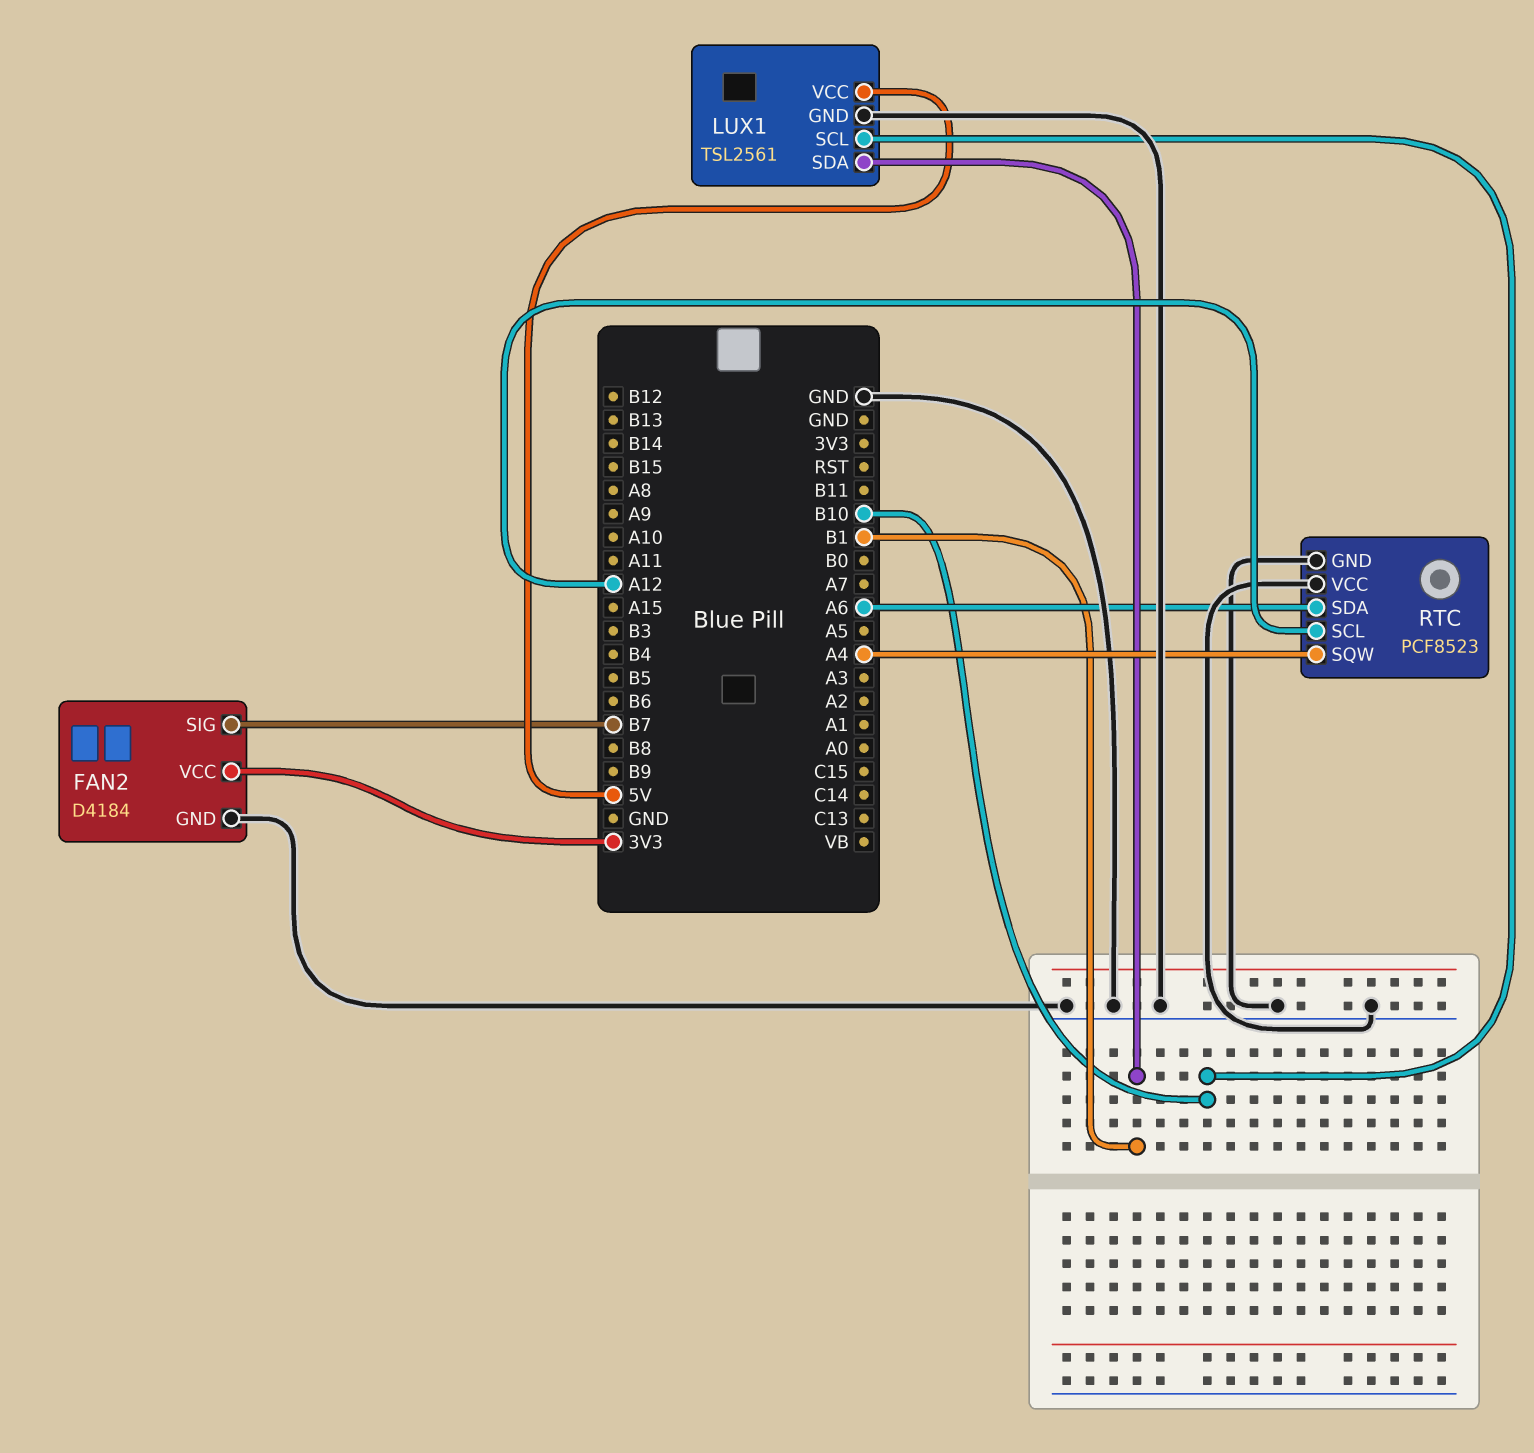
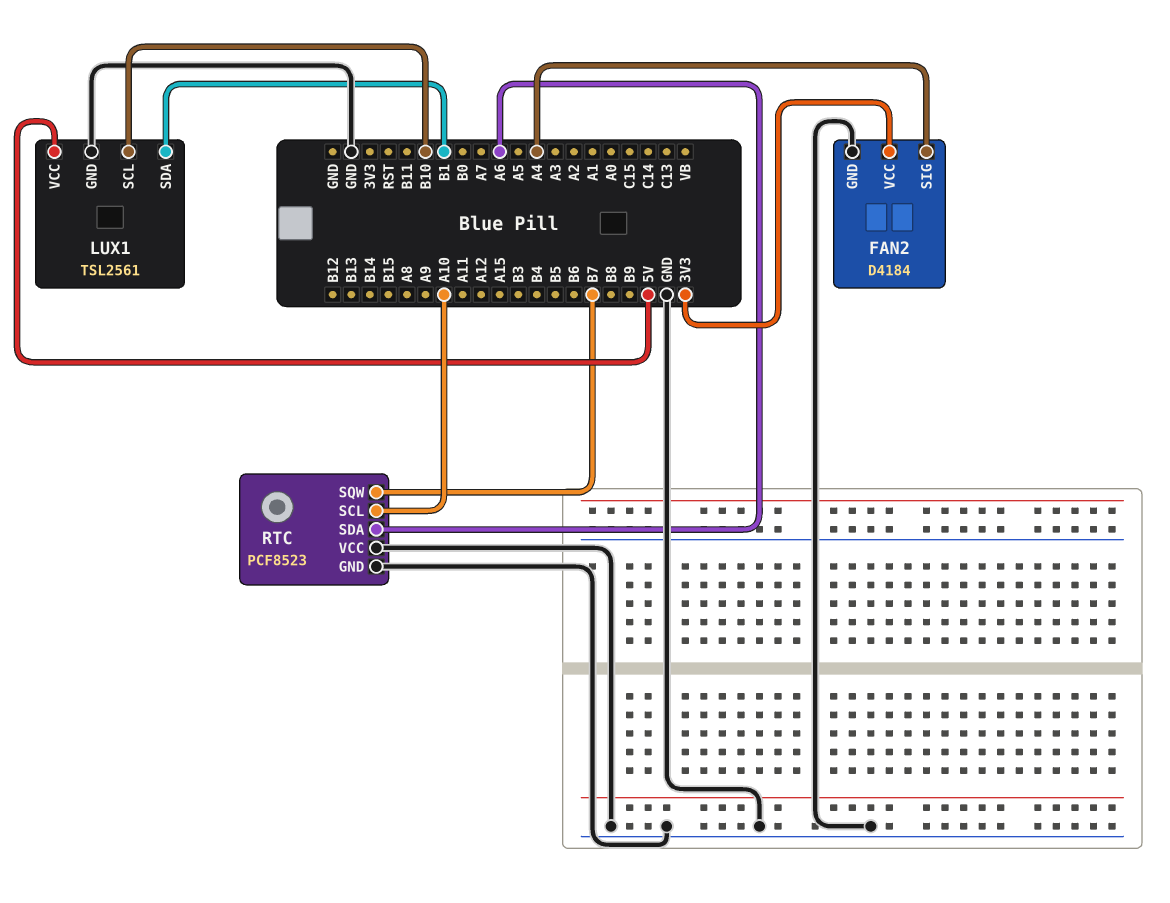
FAN2 pin SIG: B7 -> A4
RTC pin SCL: A12 -> A10
RTC pin SQW: A4 -> B7

